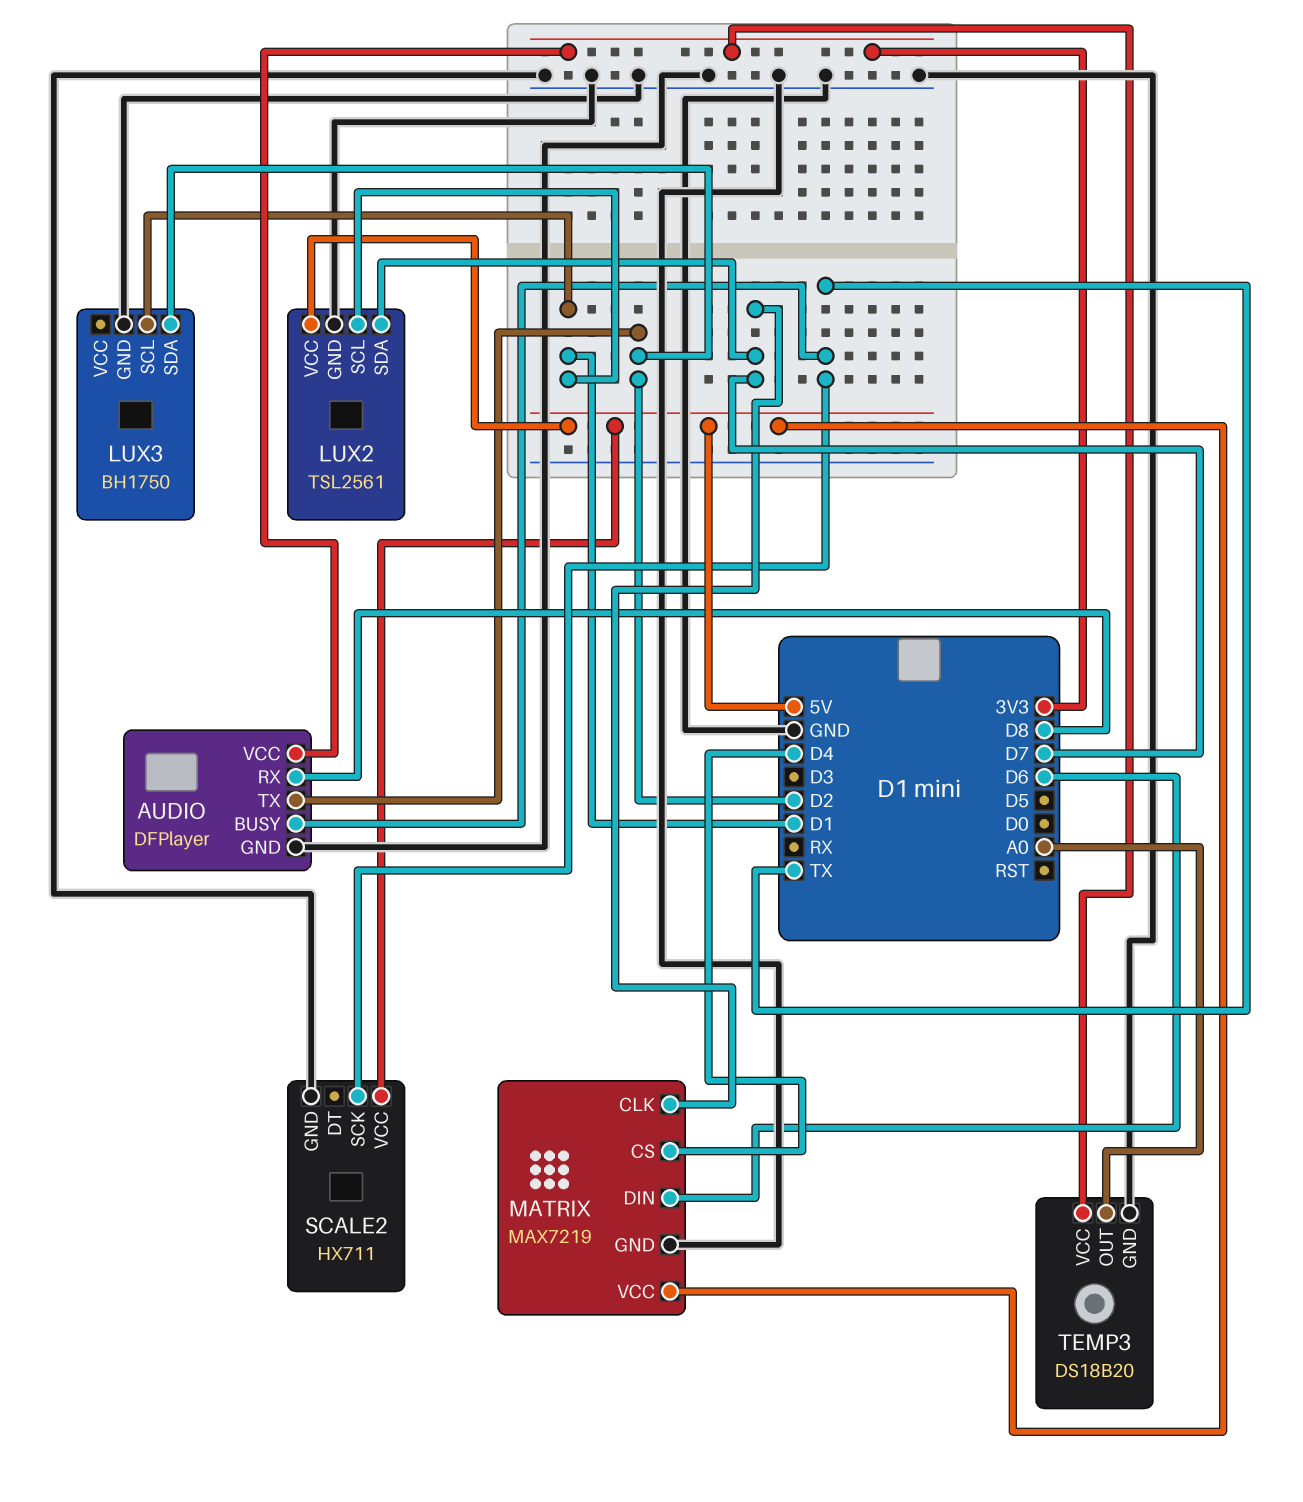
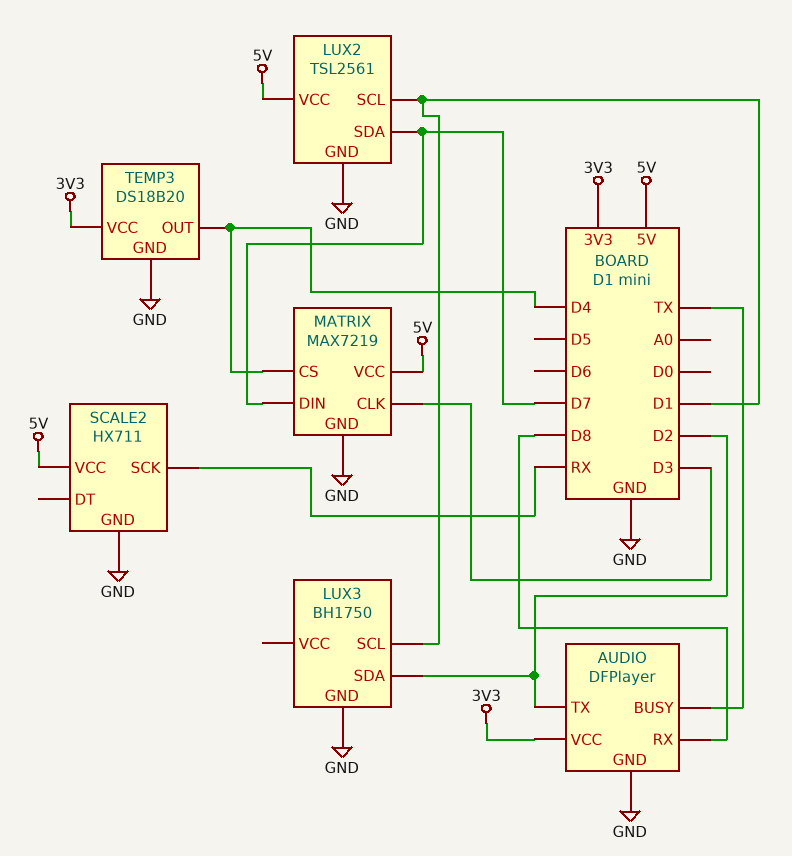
MATRIX pin CLK: D7 -> D3
MATRIX pin DIN: D6 -> D7
SCALE2 pin SCK: TX -> RX
TEMP3 pin OUT: A0 -> D4

